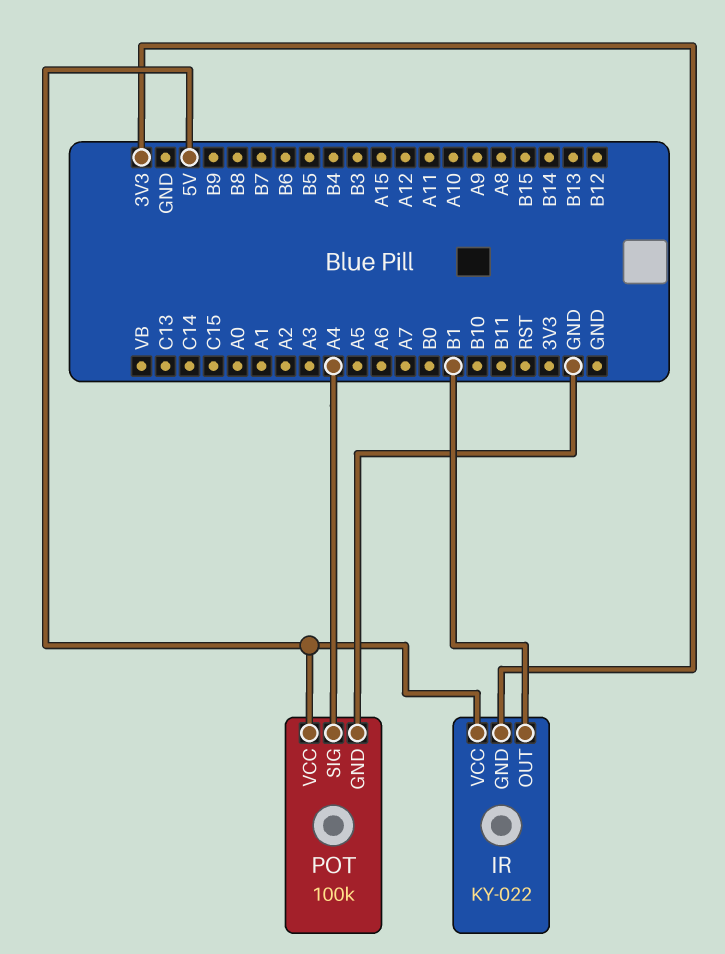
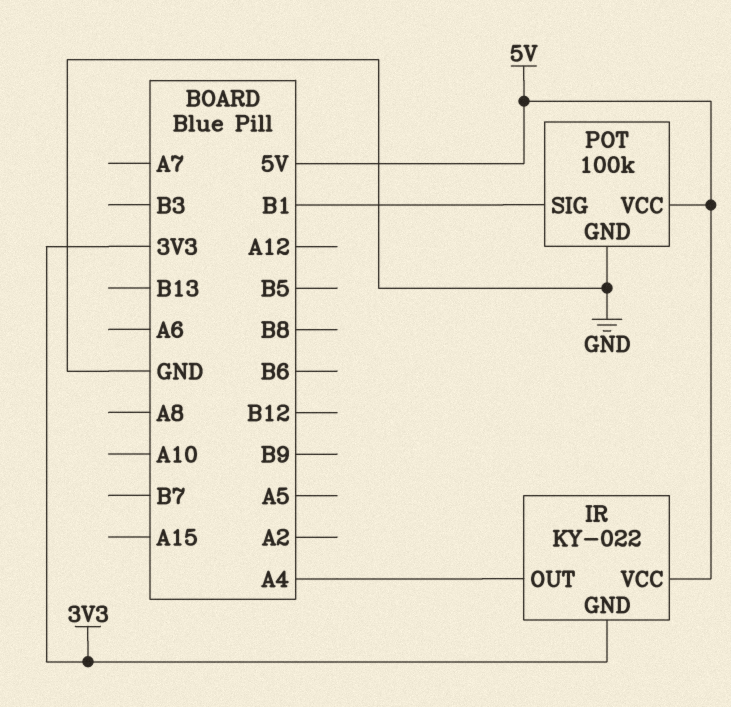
IR pin OUT: B1 -> A4
POT pin SIG: A4 -> B1

